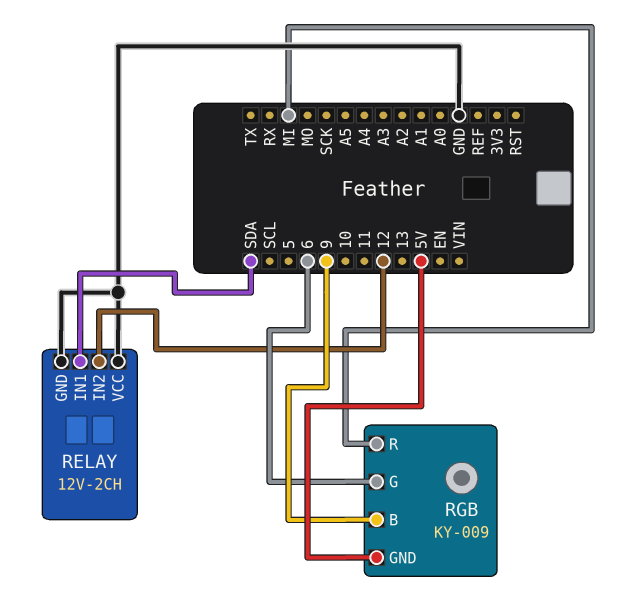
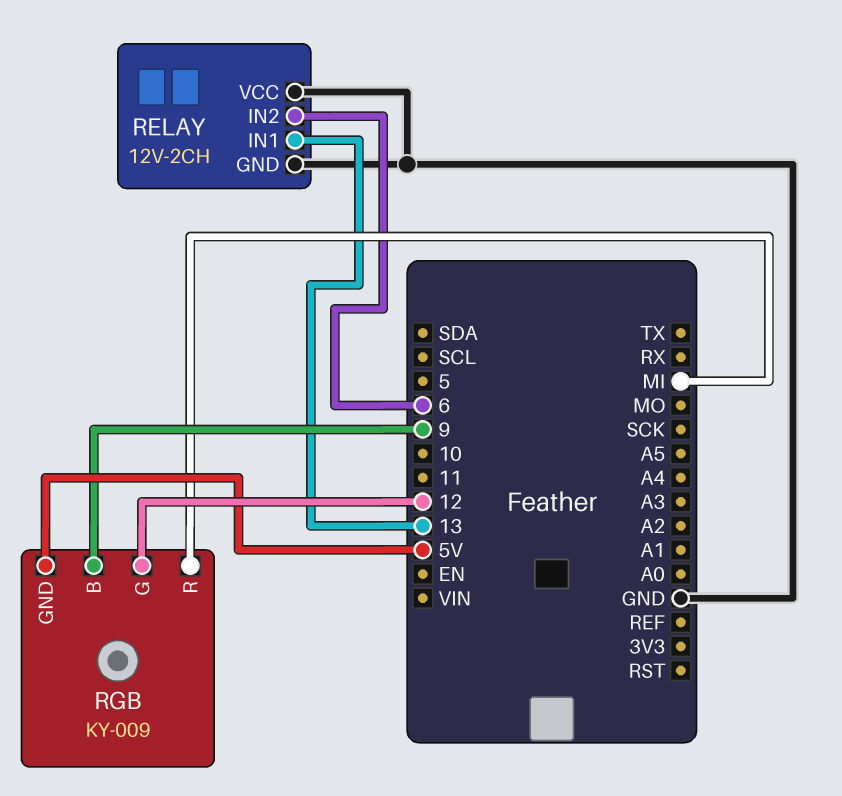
RELAY pin IN1: SDA -> 13
RELAY pin IN2: 12 -> 6
RGB pin G: 6 -> 12

